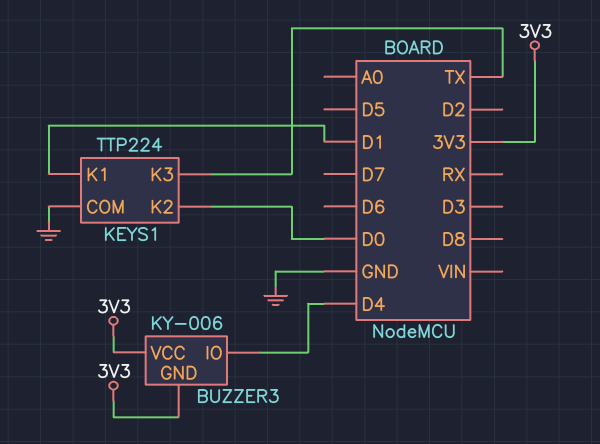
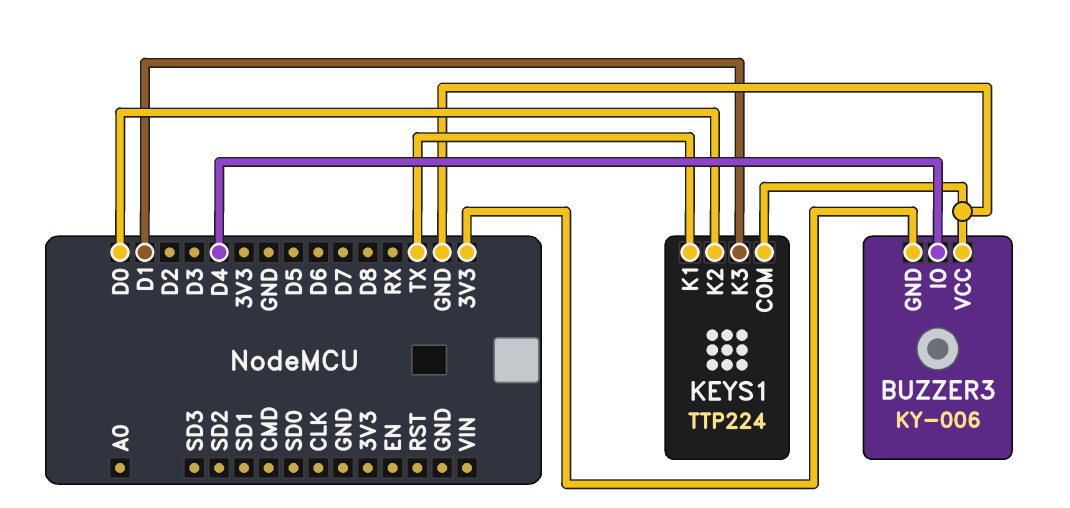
BUZZER3 pin VCC: 3V3 -> GND
KEYS1 pin K1: D1 -> TX
KEYS1 pin K3: TX -> D1

